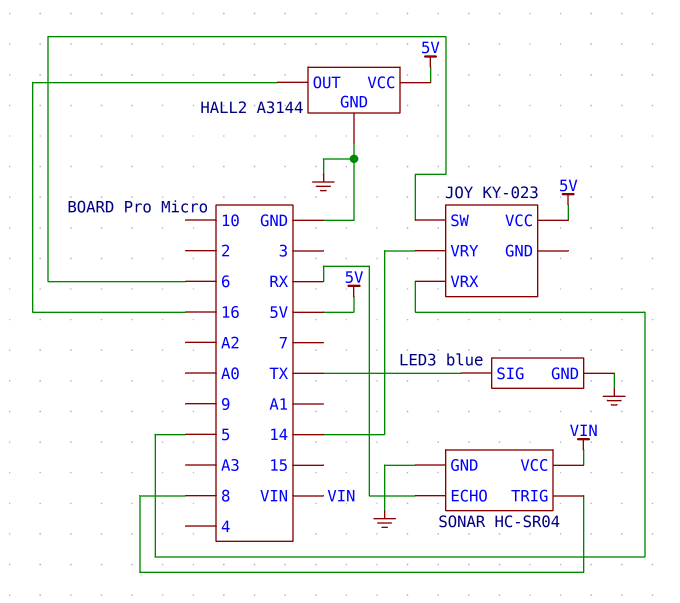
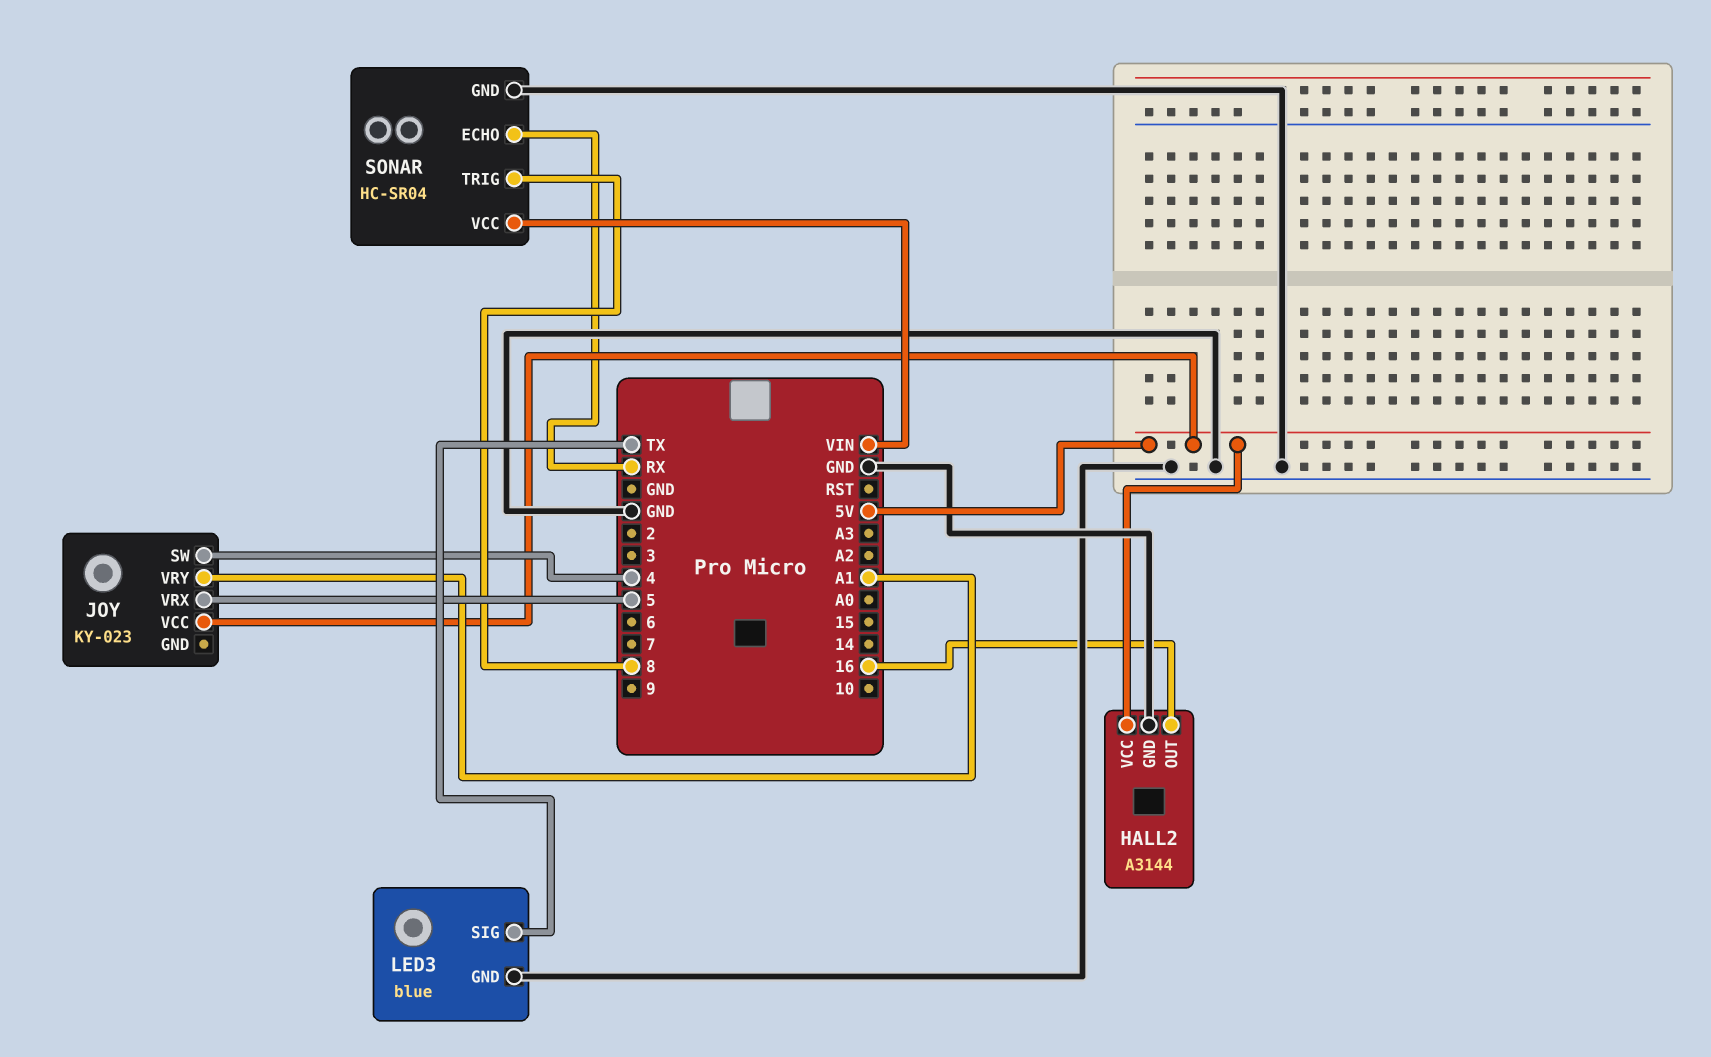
JOY pin SW: 6 -> 4
JOY pin VRY: 14 -> A1

